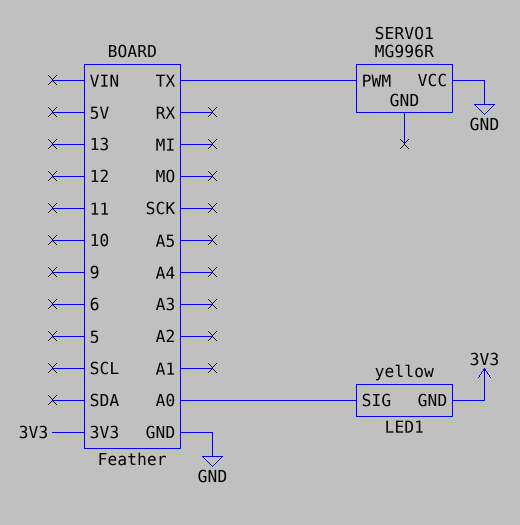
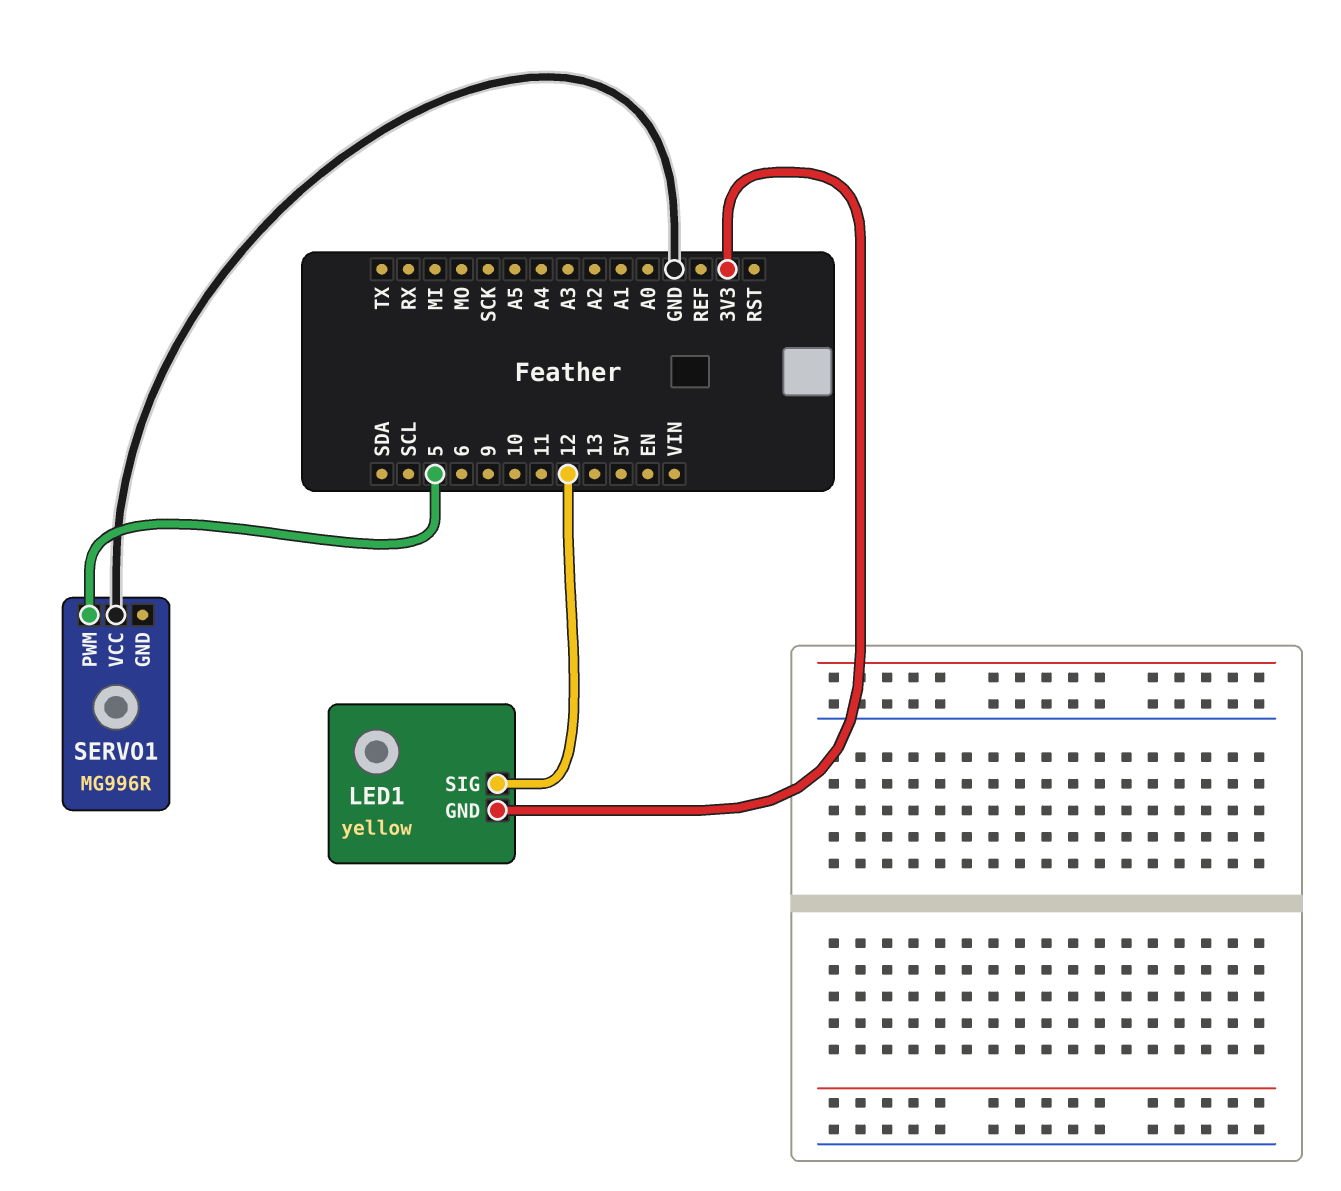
LED1 pin SIG: A0 -> 12
SERVO1 pin PWM: TX -> 5

